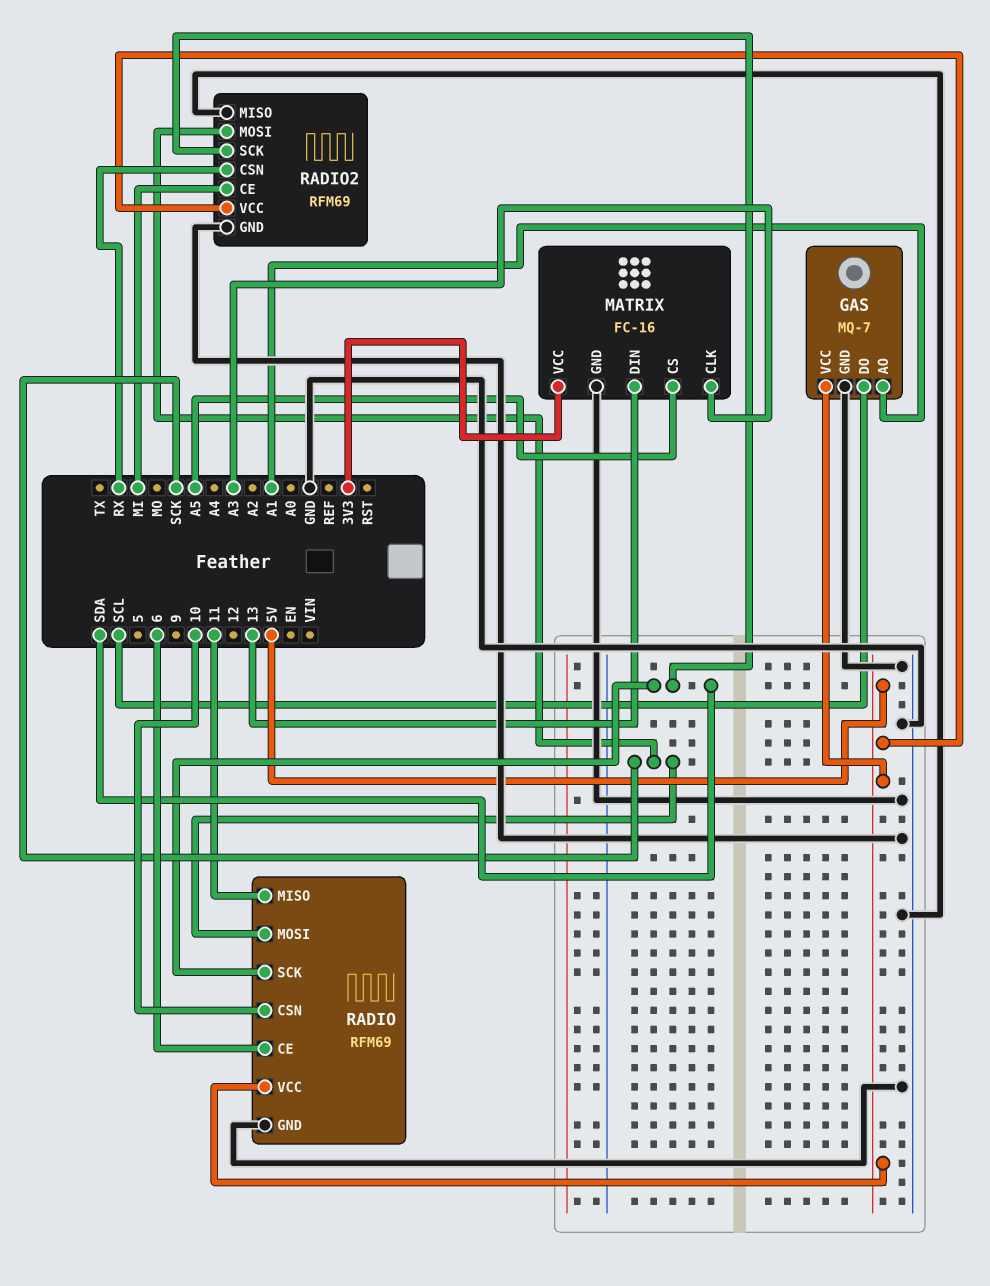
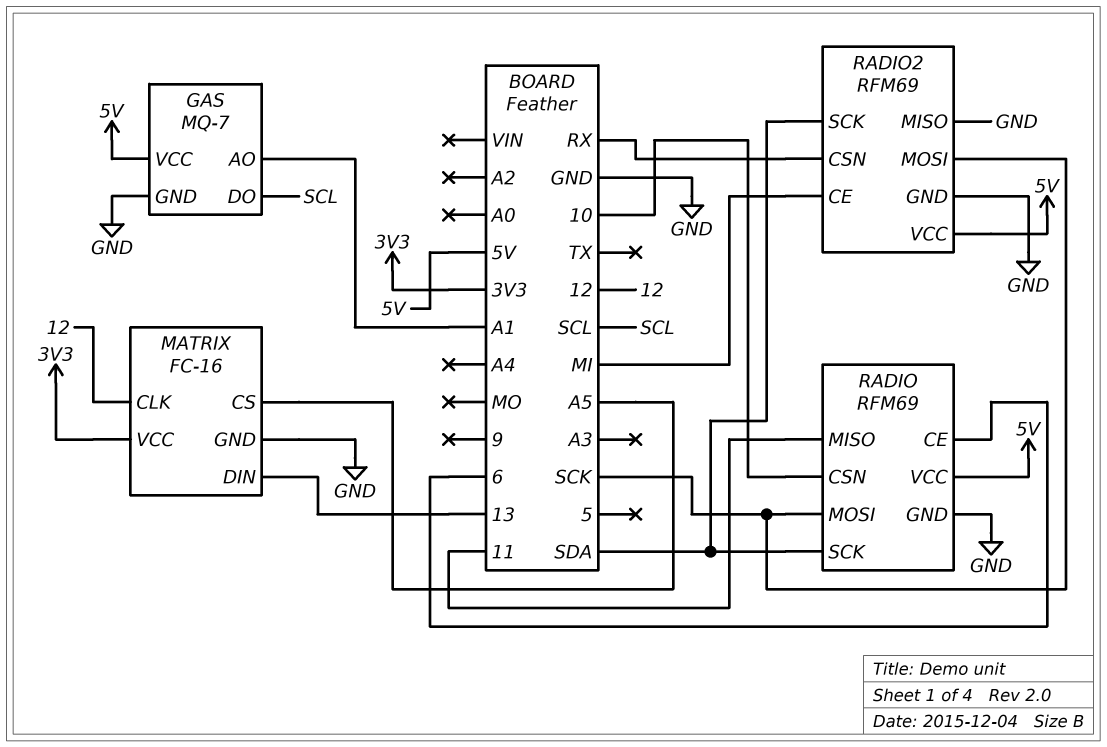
MATRIX pin CLK: A3 -> 12

